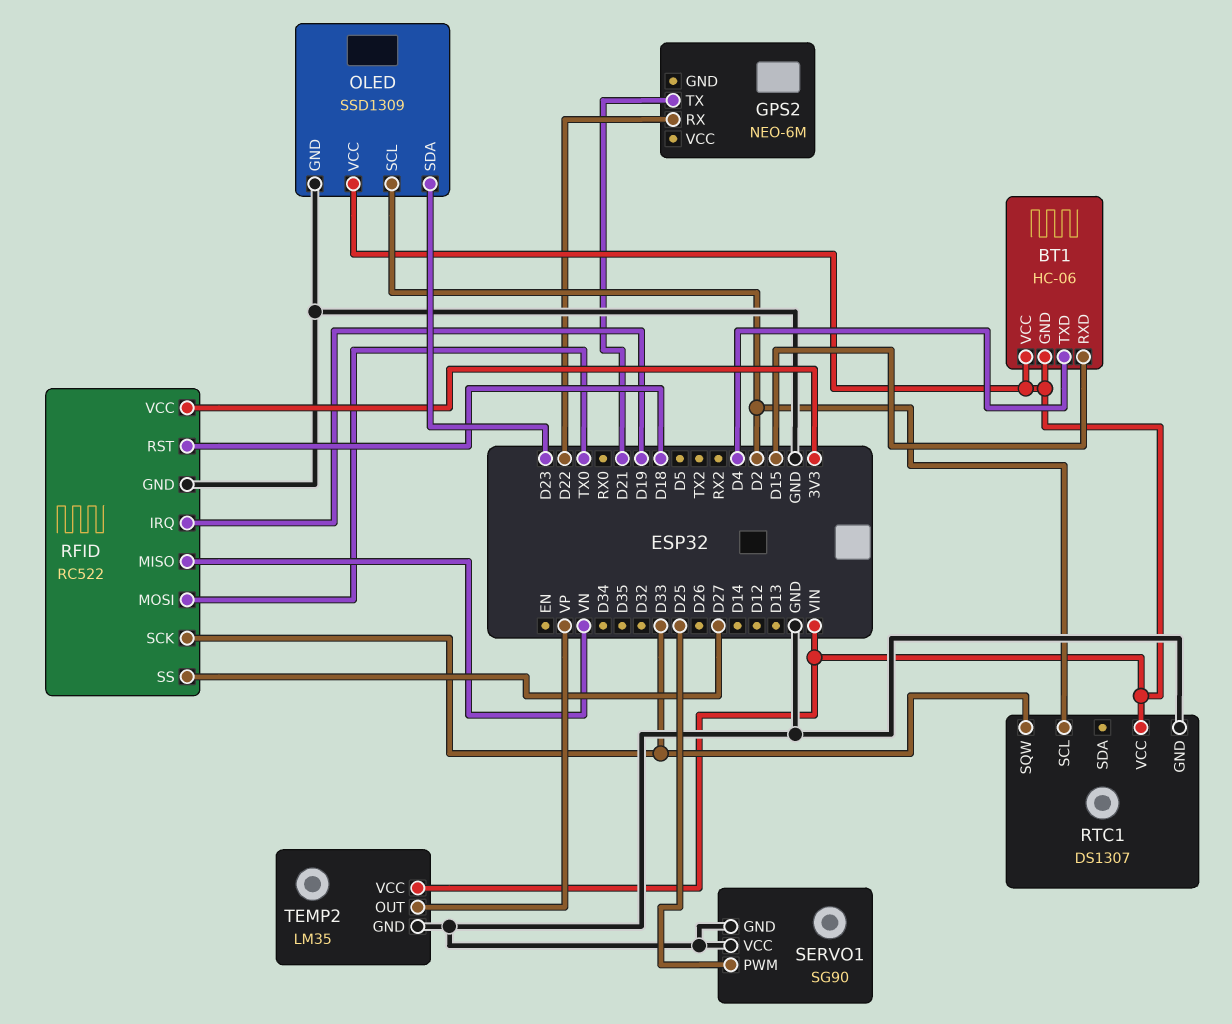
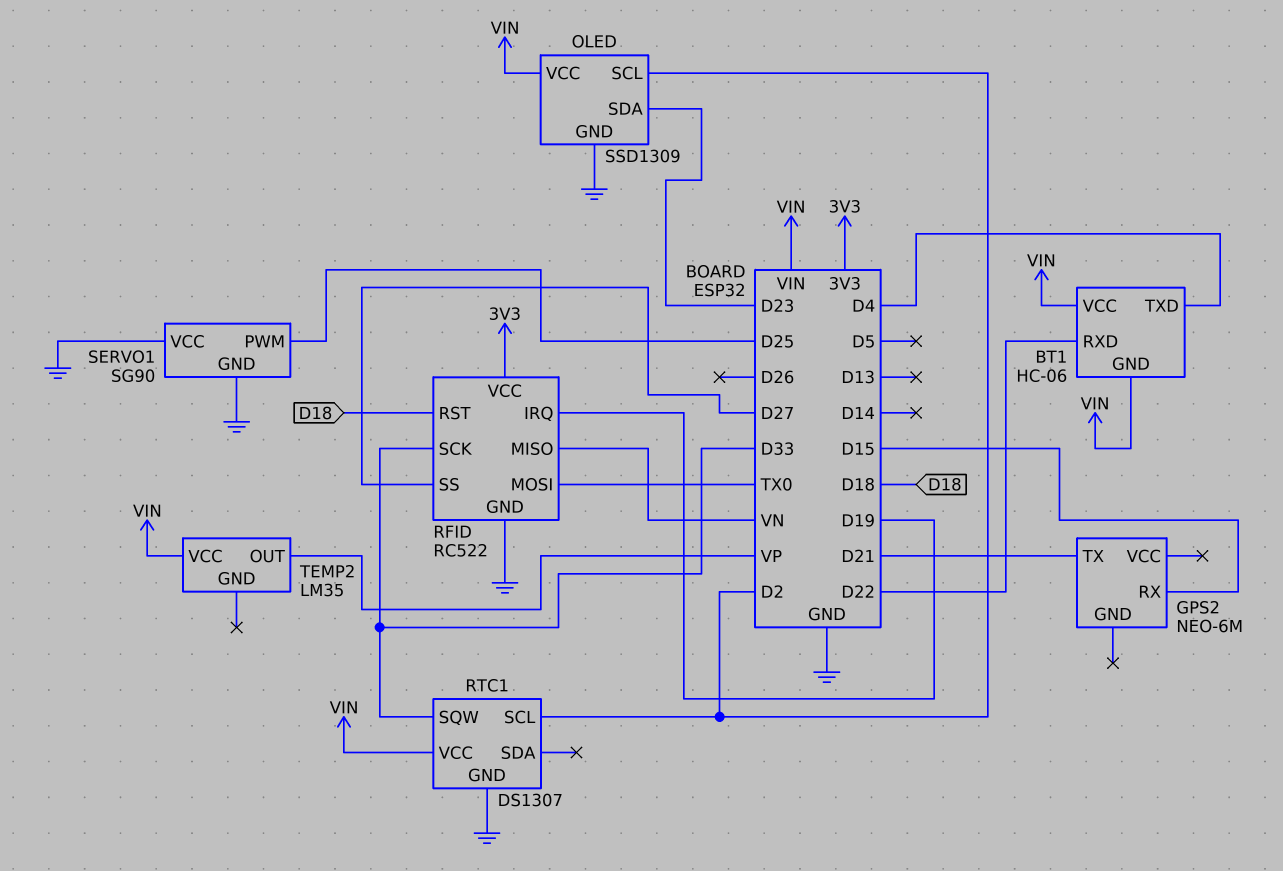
BT1 pin RXD: D15 -> D22
GPS2 pin RX: D22 -> D15
TEMP2 pin GND: GND -> none

